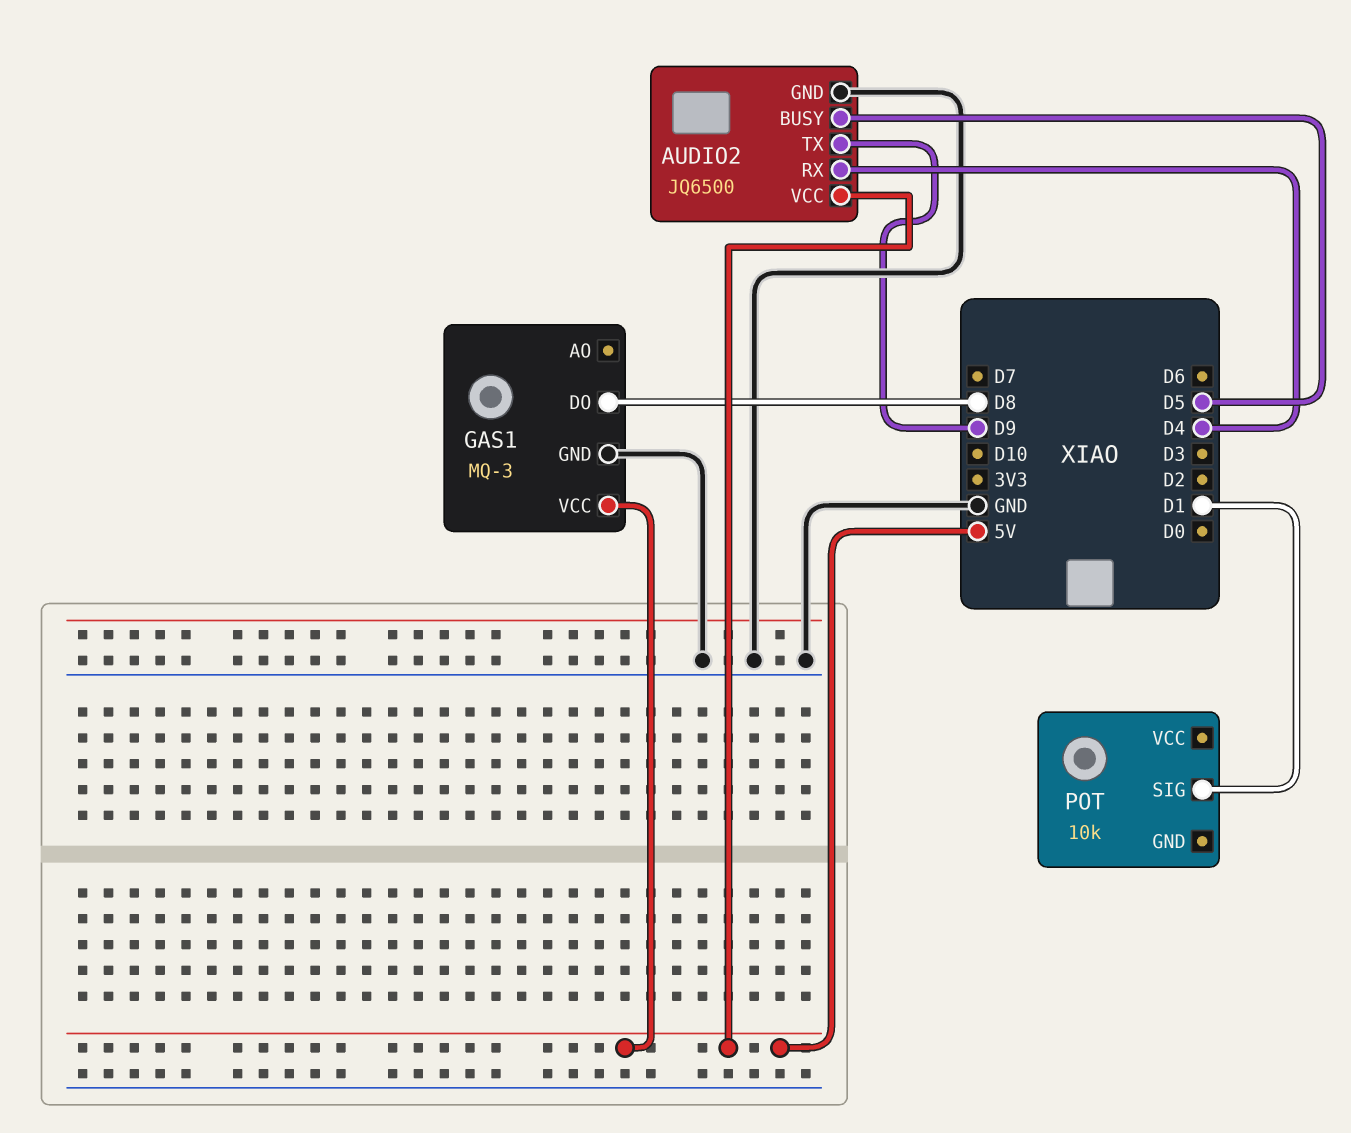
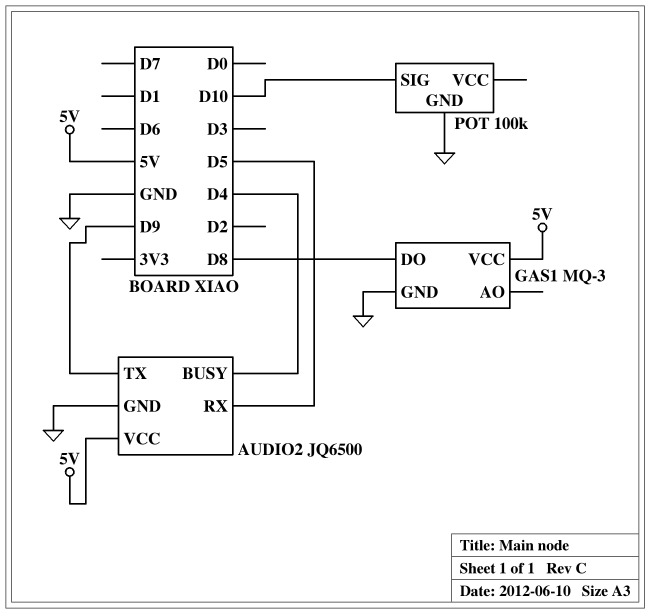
AUDIO2 pin BUSY: D5 -> D4
AUDIO2 pin RX: D4 -> D5
POT: 10k -> 100k
POT pin GND: none -> GND
POT pin SIG: D1 -> D10

